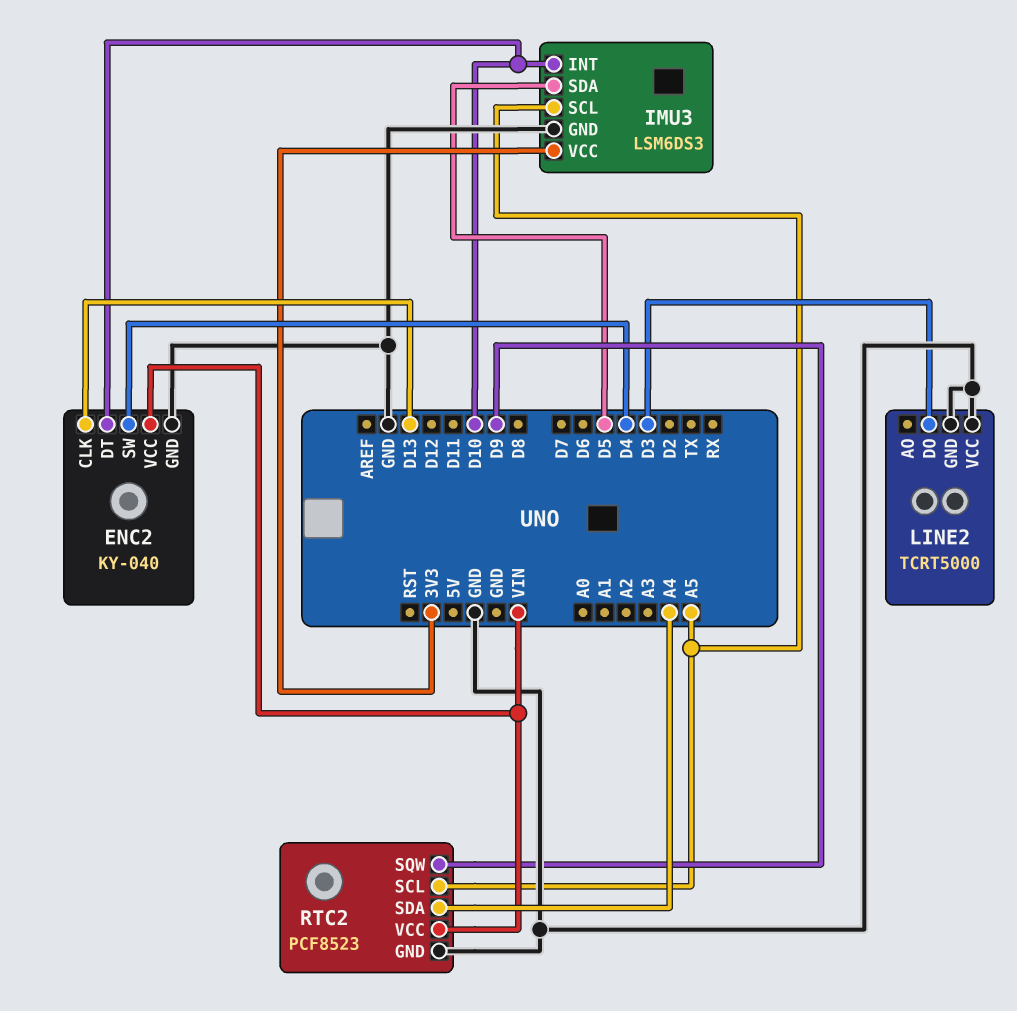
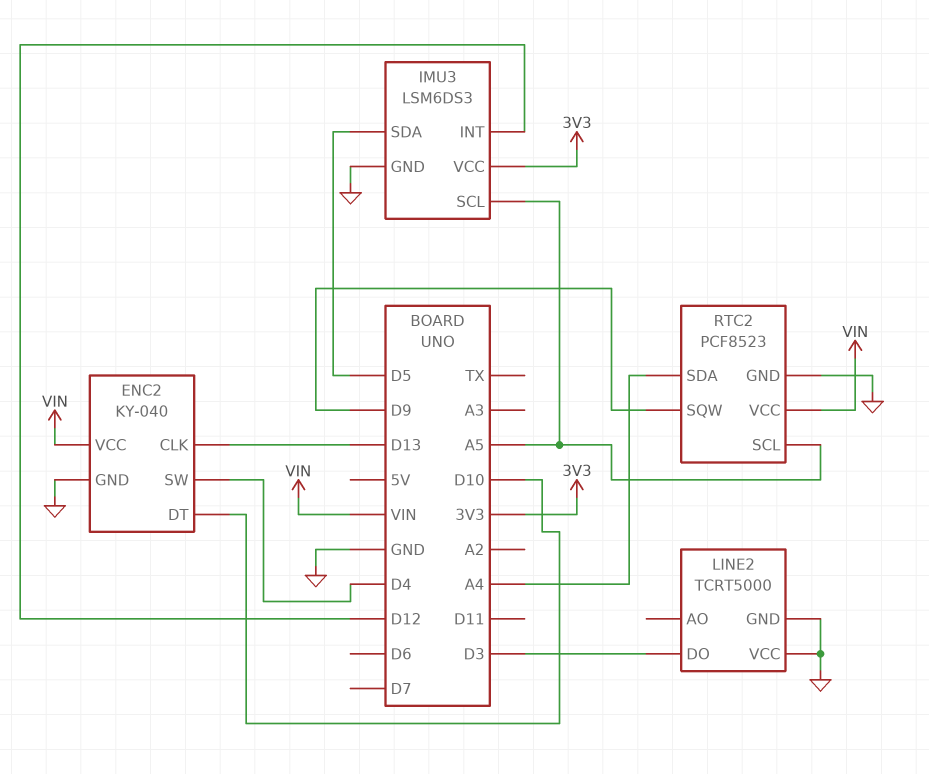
IMU3 pin INT: D10 -> D12

